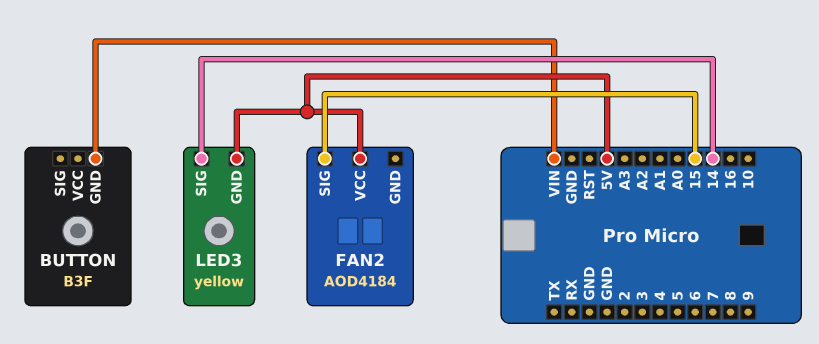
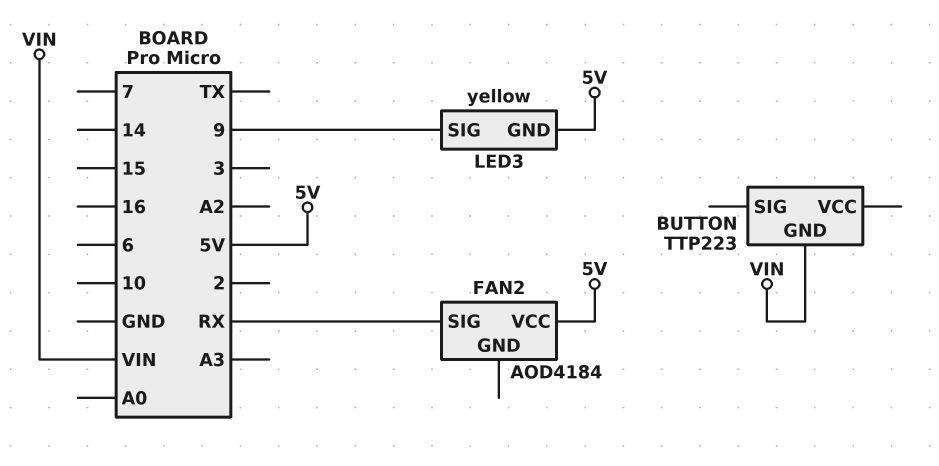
BUTTON: B3F -> TTP223
FAN2 pin SIG: 15 -> RX
LED3 pin SIG: 14 -> 9

